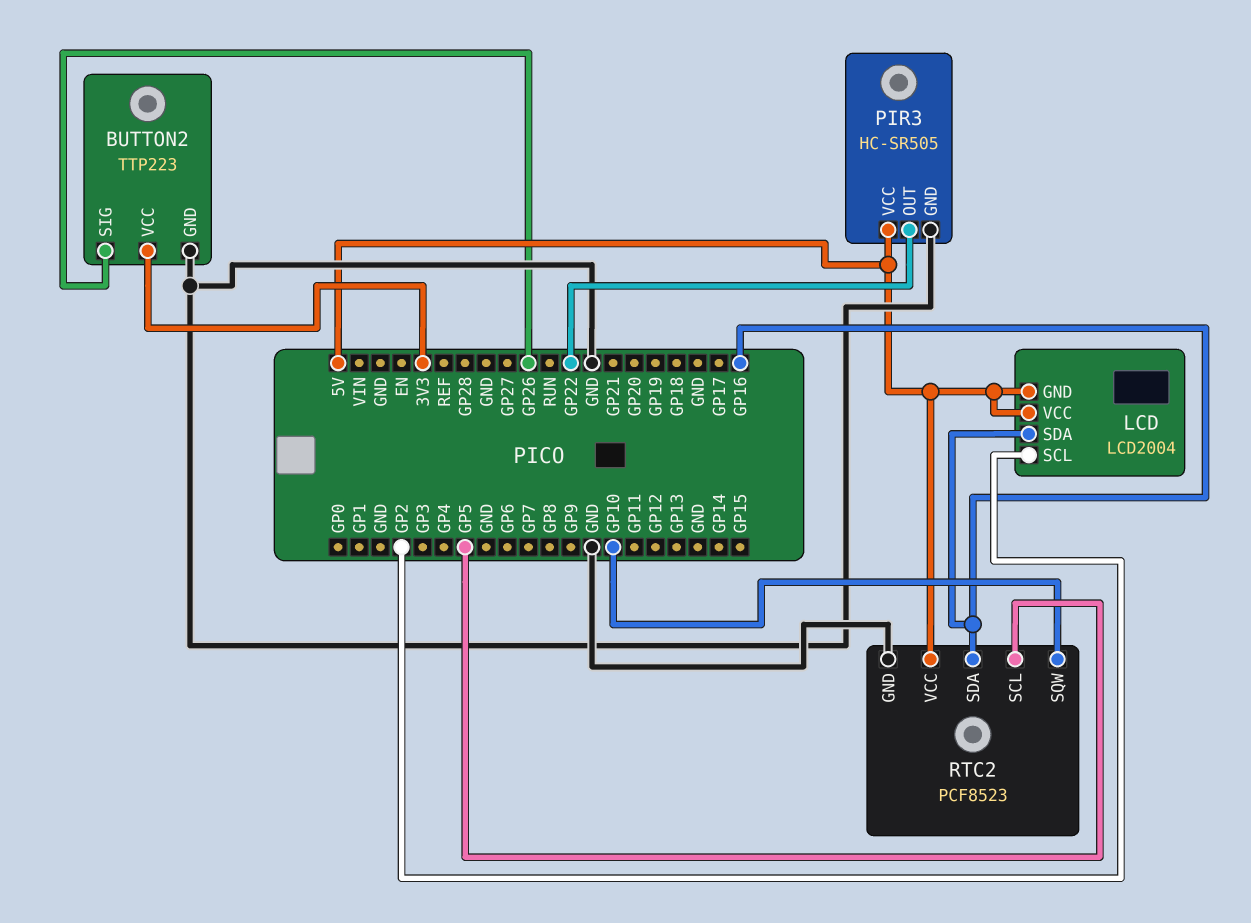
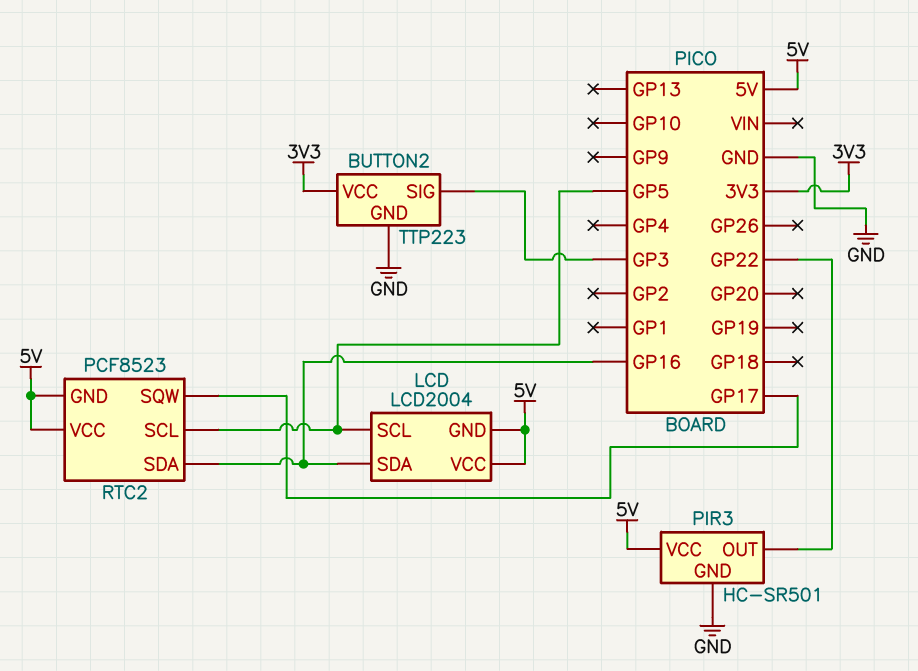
BUTTON2 pin SIG: GP26 -> GP3
LCD pin SCL: GP2 -> GP5
PIR3: HC-SR505 -> HC-SR501
RTC2 pin GND: GND -> 5V
RTC2 pin SQW: GP10 -> GP17

